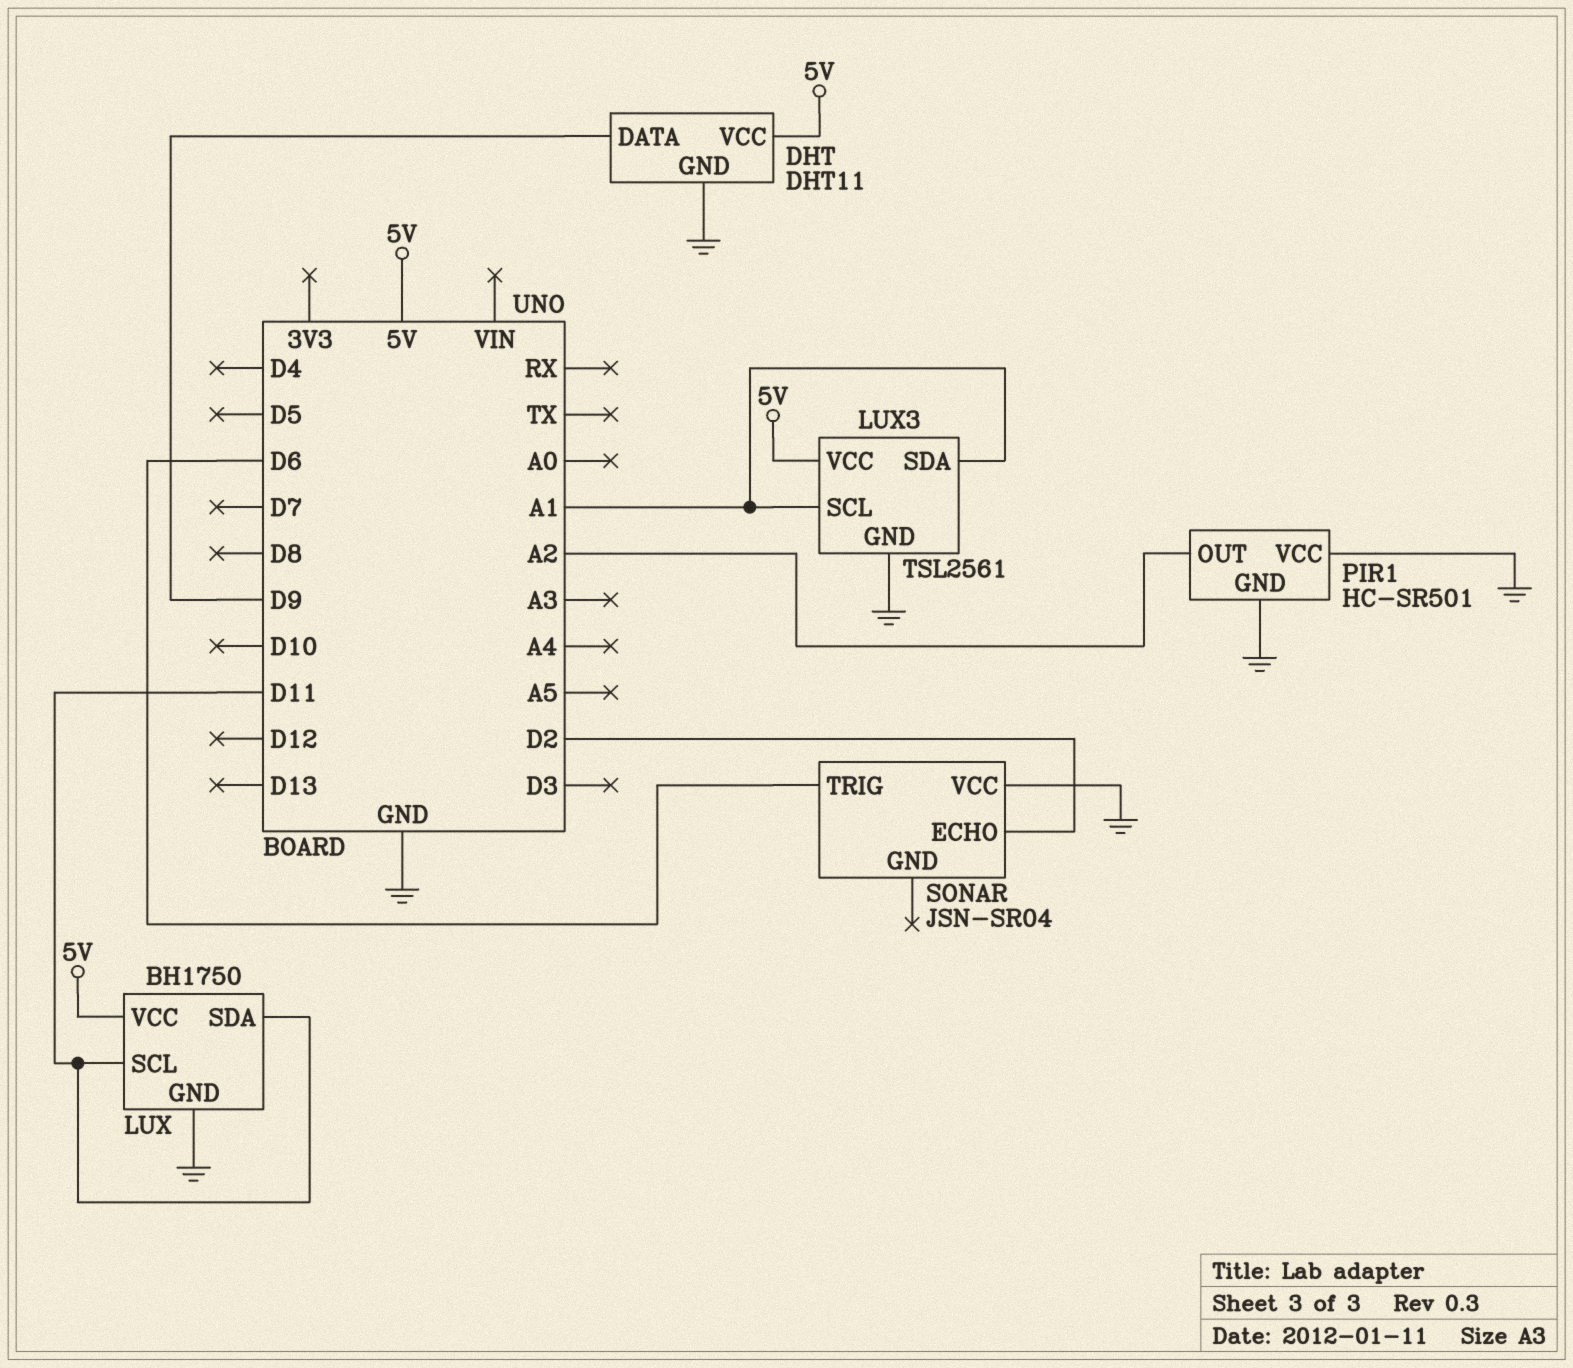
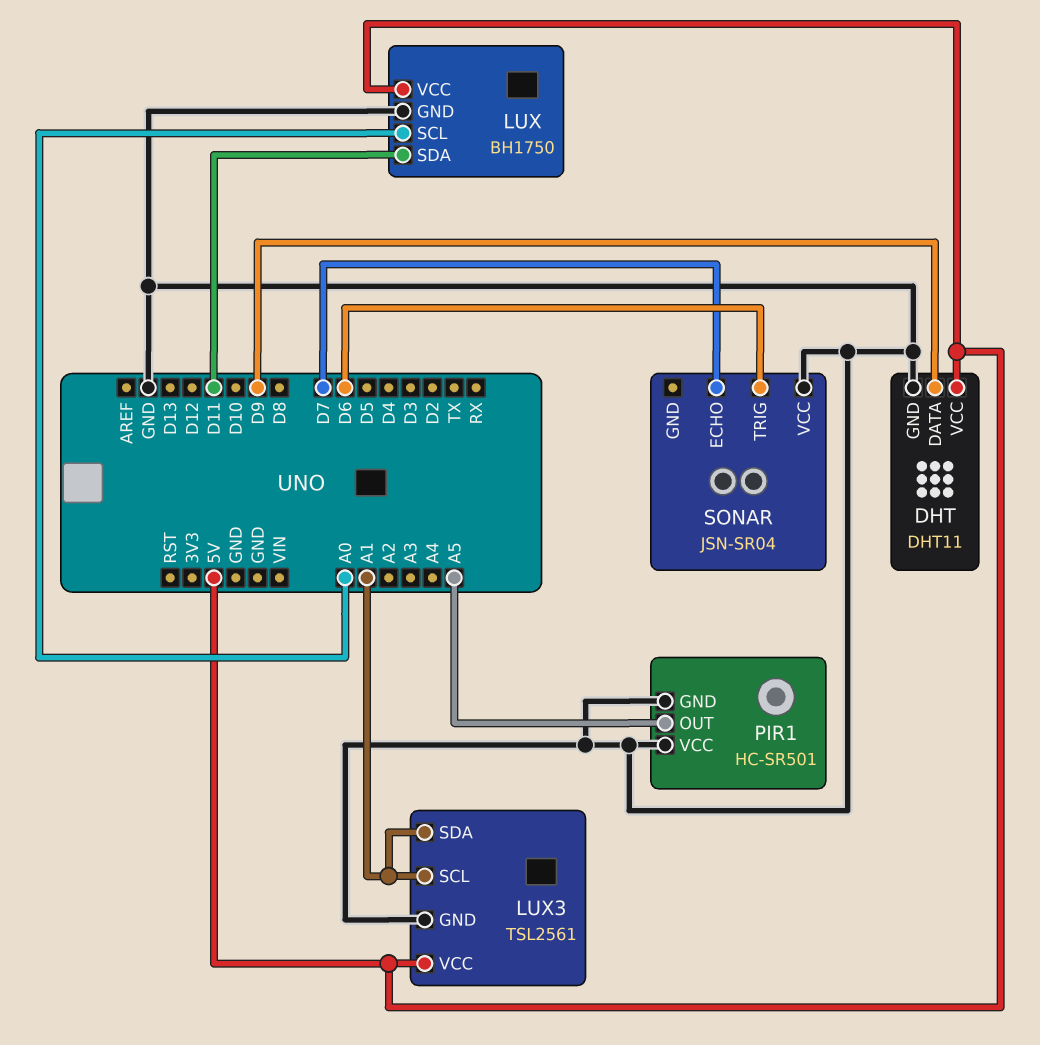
LUX pin SCL: D11 -> A0
PIR1 pin OUT: A2 -> A5
SONAR pin ECHO: D2 -> D7

